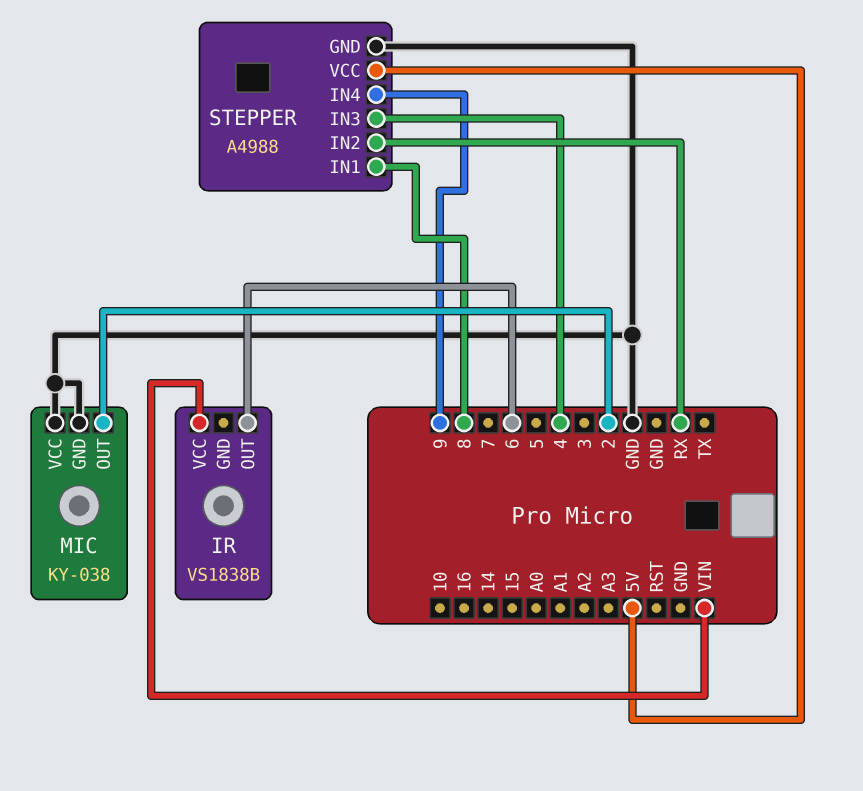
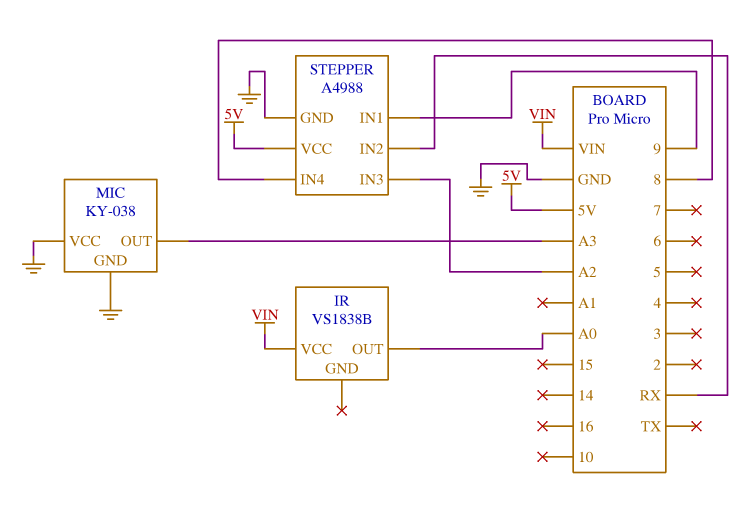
IR pin OUT: 6 -> A0
MIC pin OUT: 2 -> A3
STEPPER pin IN1: 8 -> 9
STEPPER pin IN3: 4 -> A2
STEPPER pin IN4: 9 -> 8

